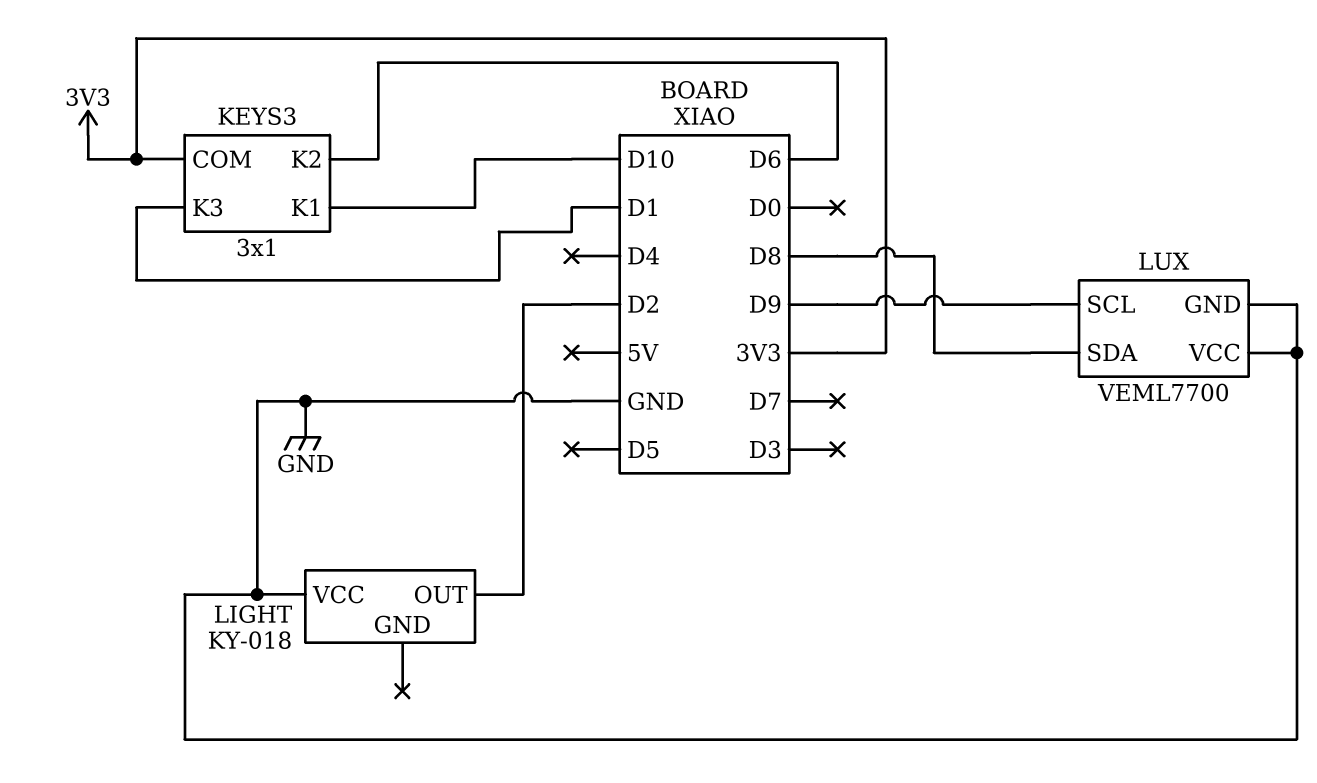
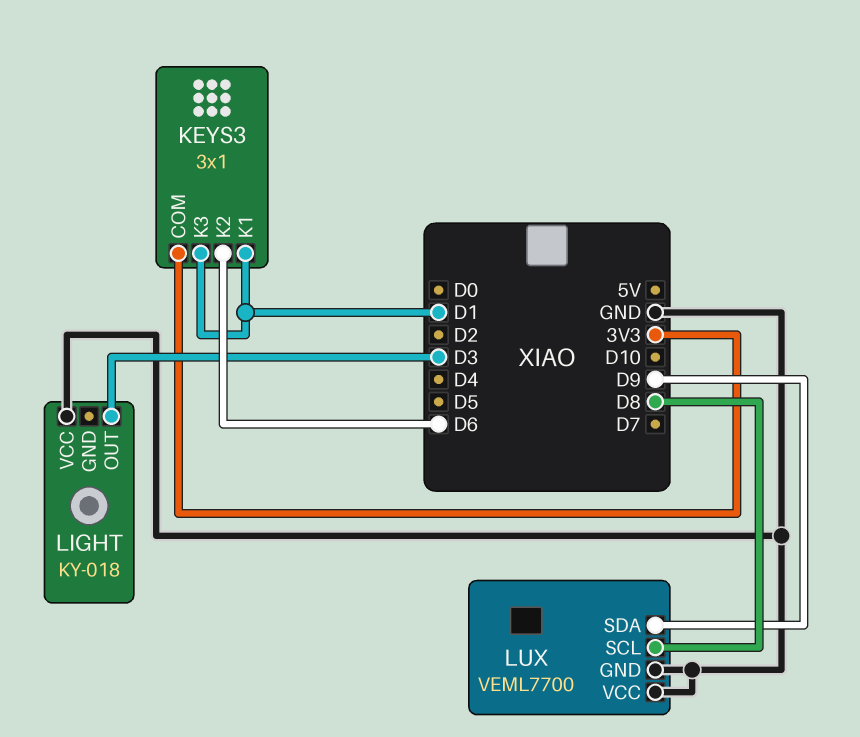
KEYS3 pin K1: D10 -> D1
LIGHT pin OUT: D2 -> D3
LUX pin SCL: D9 -> D8
LUX pin SDA: D8 -> D9

